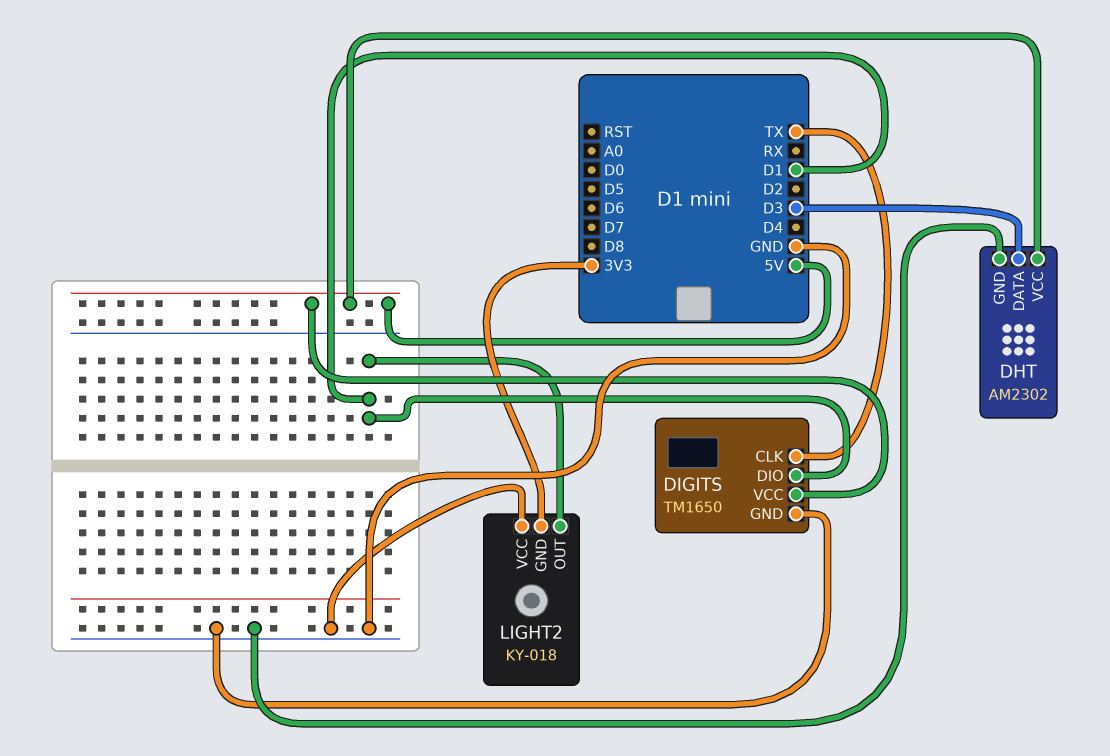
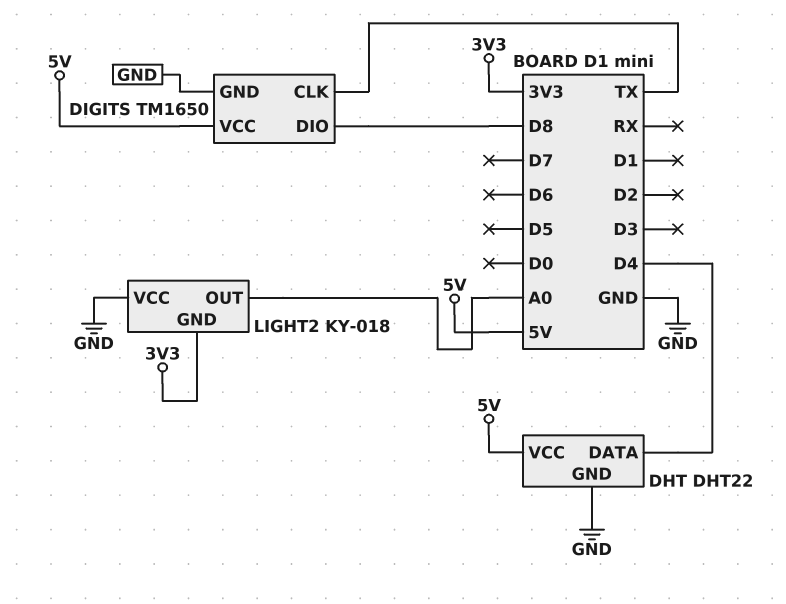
DHT: AM2302 -> DHT22
DHT pin DATA: D3 -> D4
DIGITS pin DIO: D1 -> D8
LIGHT2 pin OUT: D1 -> A0

